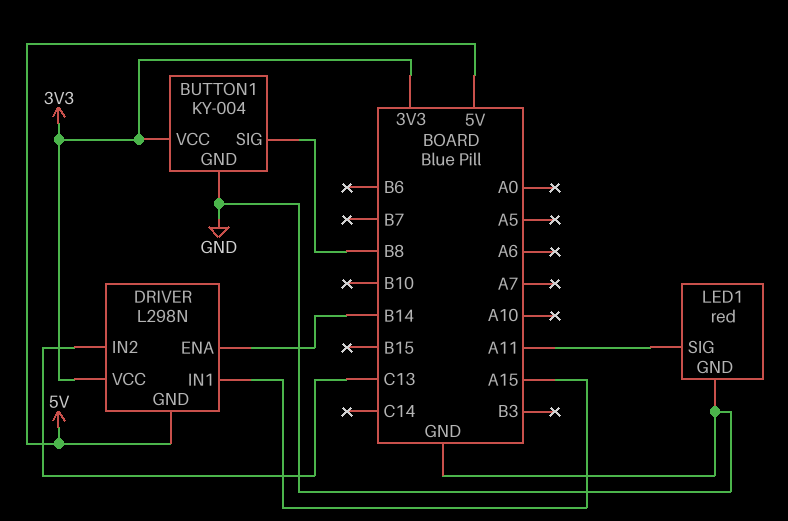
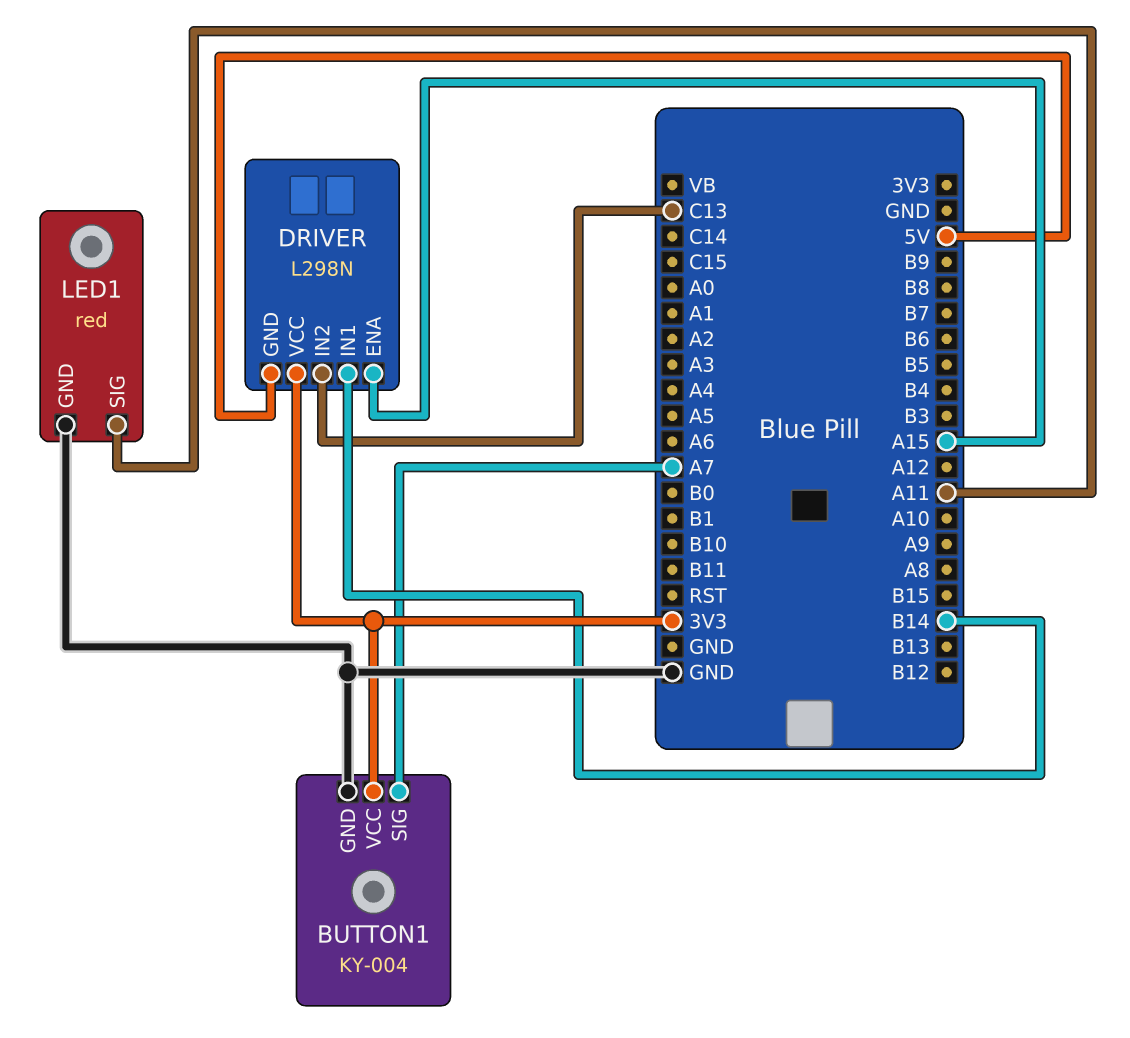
BUTTON1 pin SIG: B8 -> A7
DRIVER pin ENA: B14 -> A15
DRIVER pin IN1: A15 -> B14

